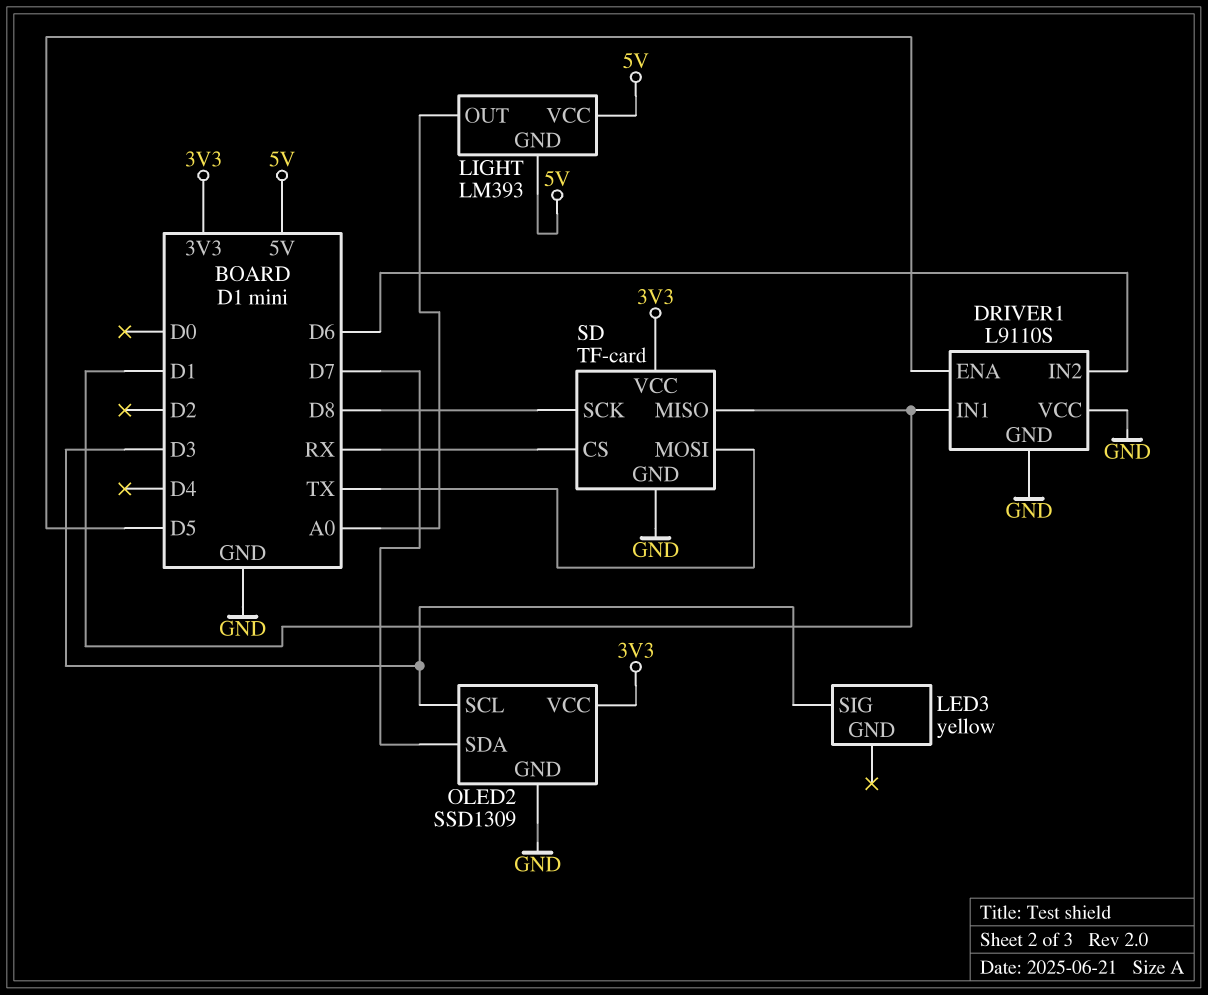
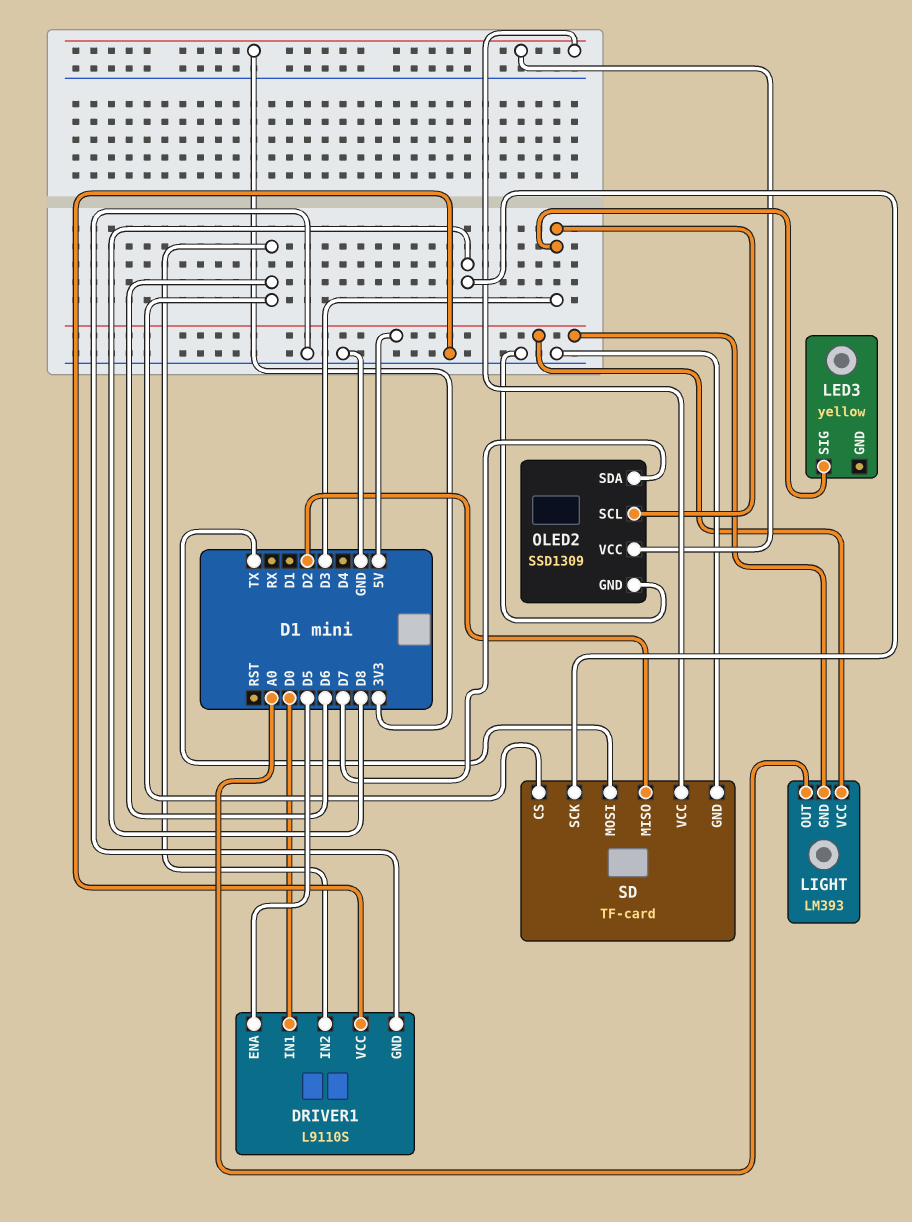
DRIVER1 pin IN1: D1 -> D0
SD pin CS: RX -> D6
SD pin MISO: D1 -> D2

